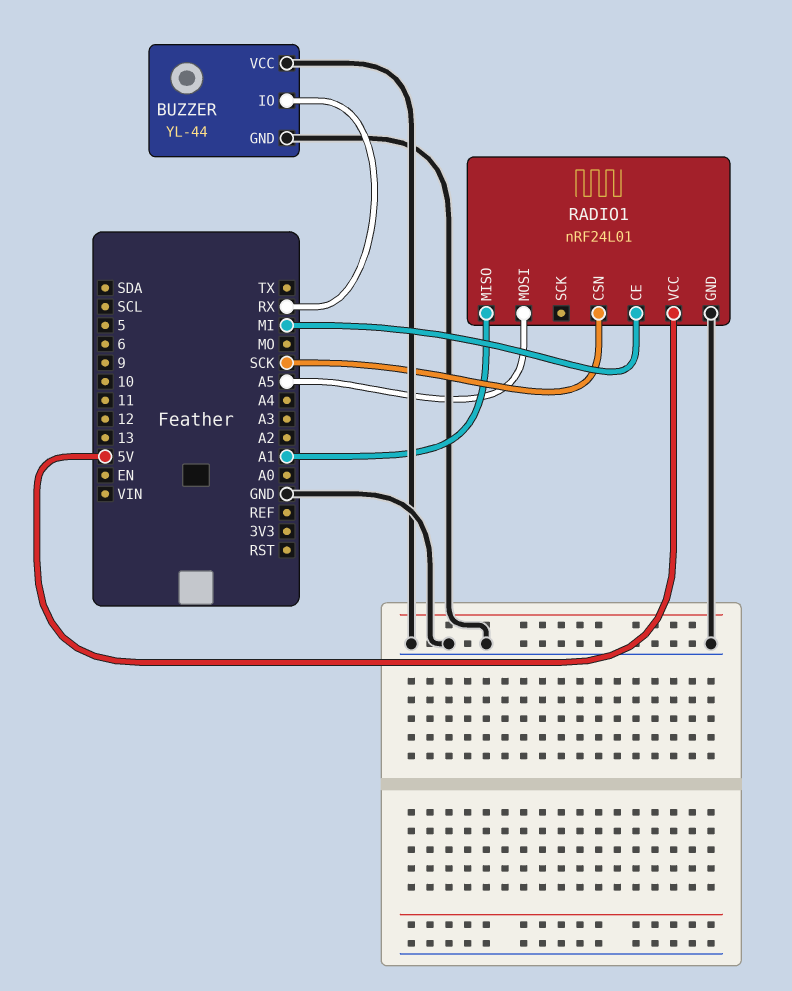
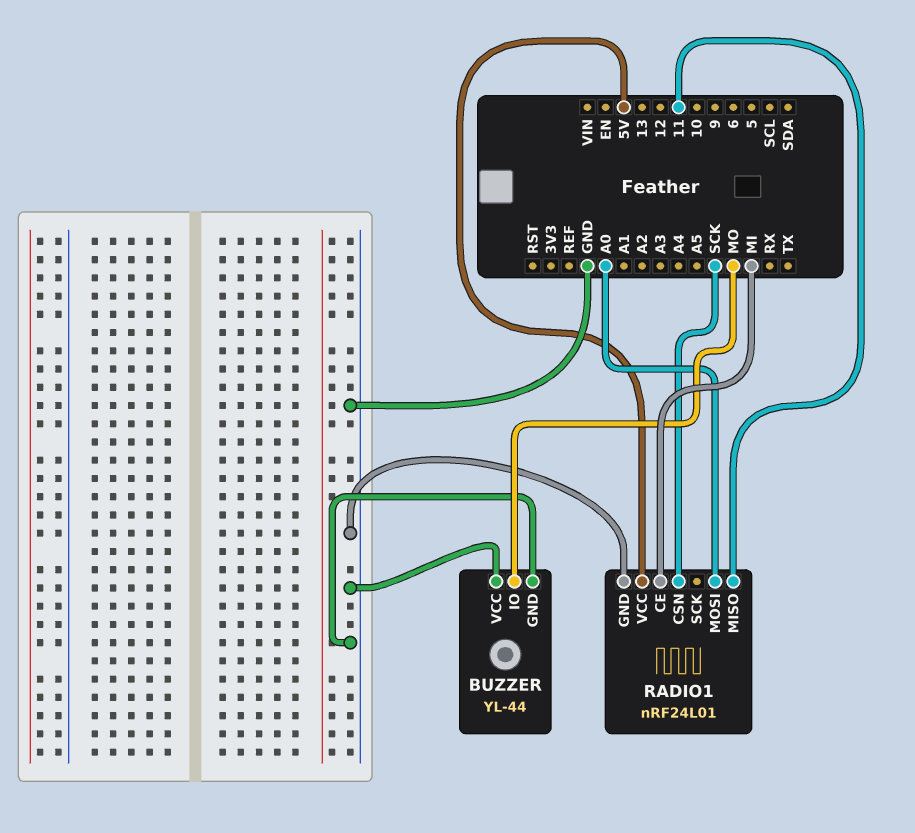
BUZZER pin IO: RX -> MO
RADIO1 pin MISO: A1 -> 11
RADIO1 pin MOSI: A5 -> A0

